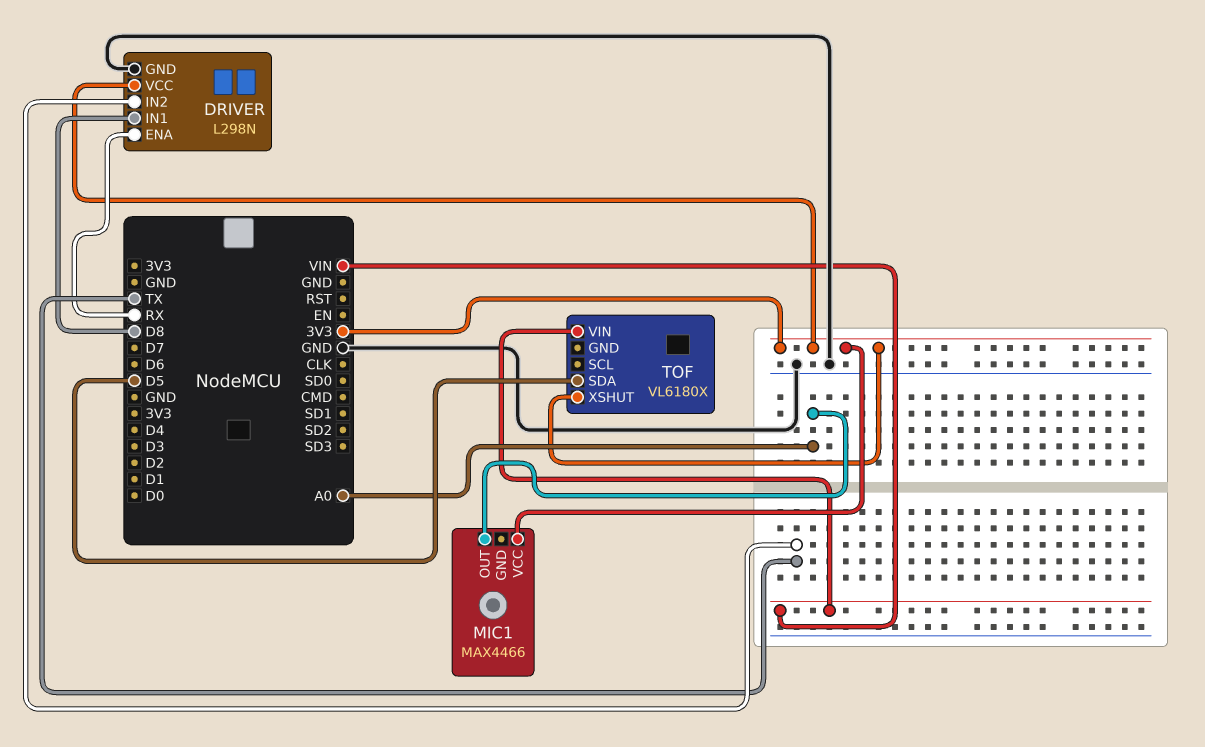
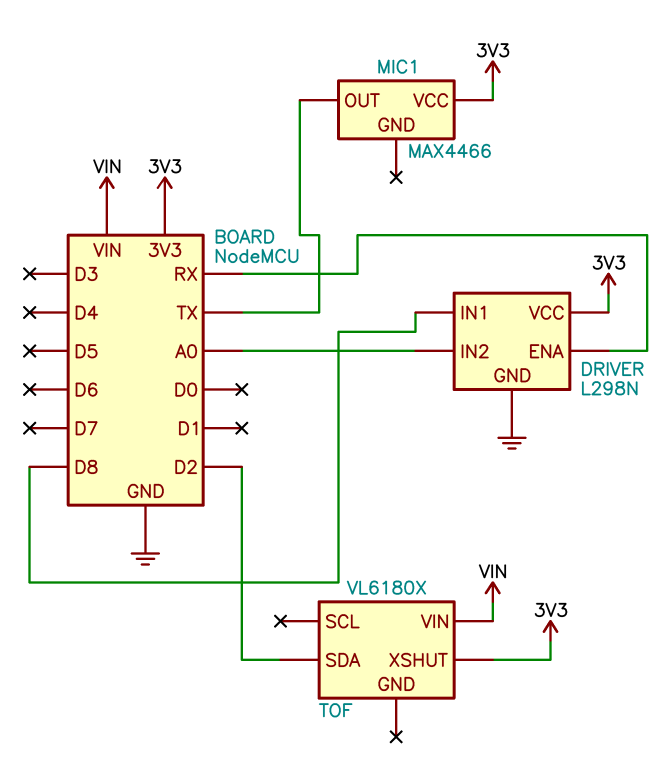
DRIVER pin IN2: TX -> A0
MIC1 pin OUT: A0 -> TX
TOF pin SDA: D5 -> D2

